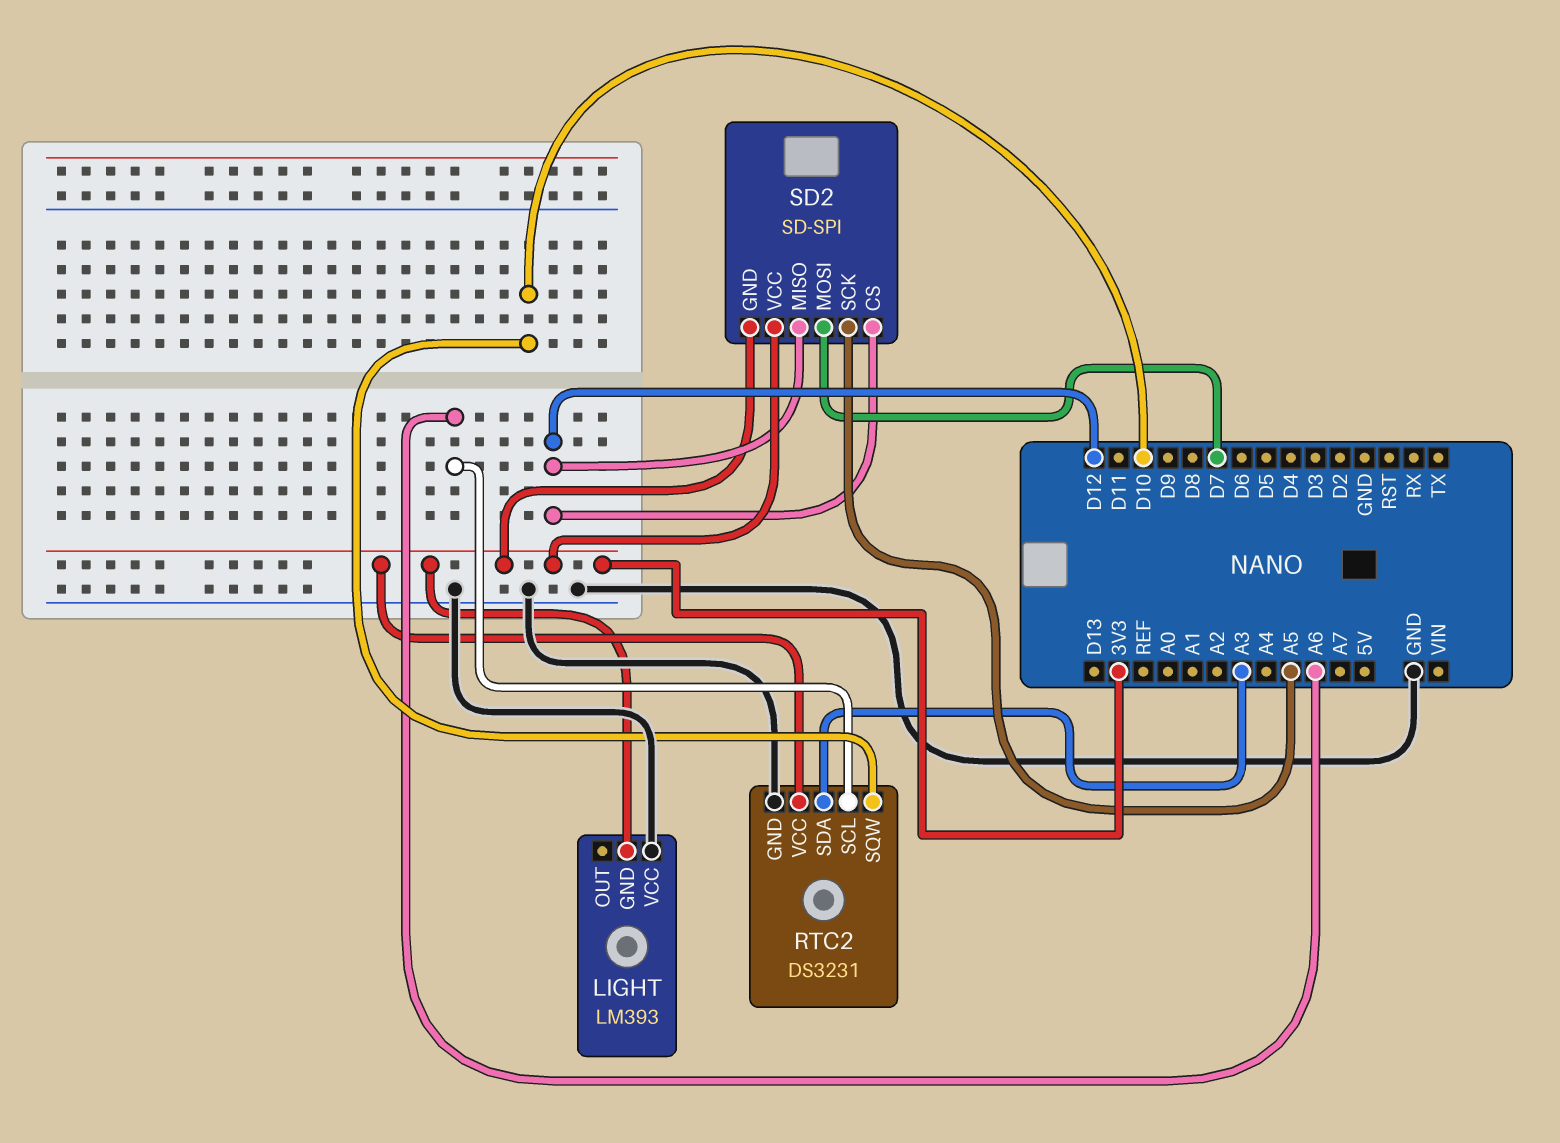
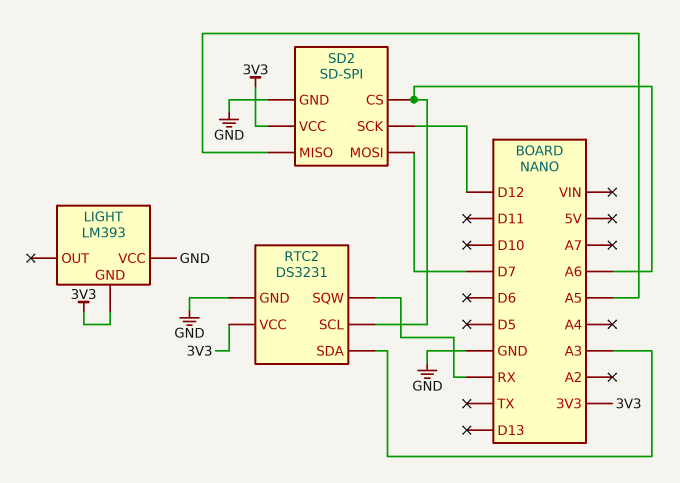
RTC2 pin SQW: D10 -> RX
SD2 pin CS: D12 -> A6
SD2 pin GND: 3V3 -> GND
SD2 pin MISO: D12 -> A5
SD2 pin SCK: A5 -> D12

